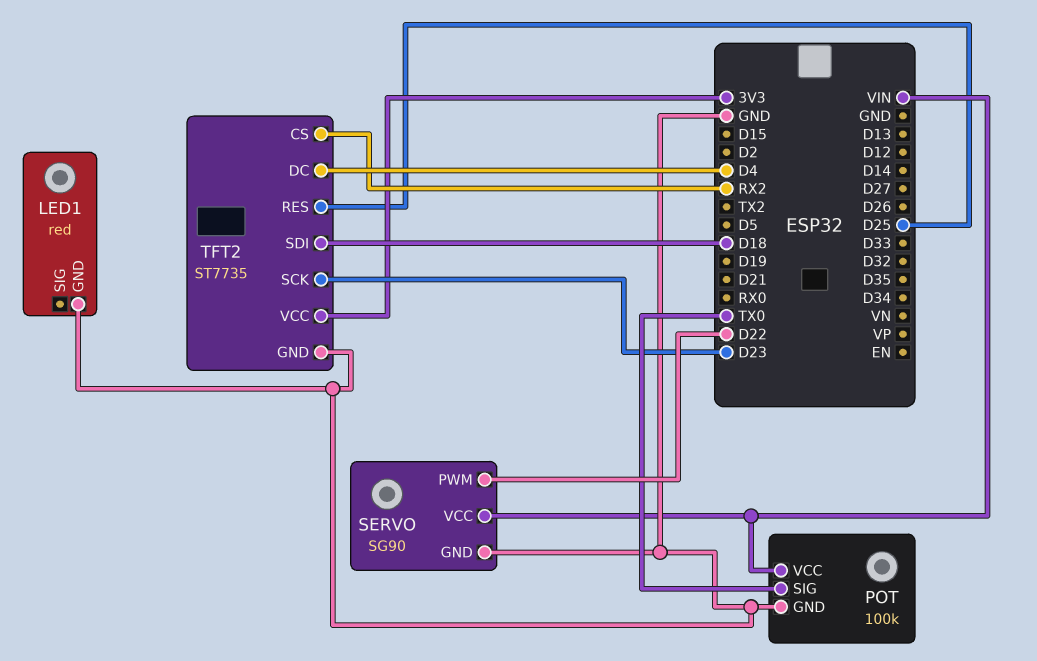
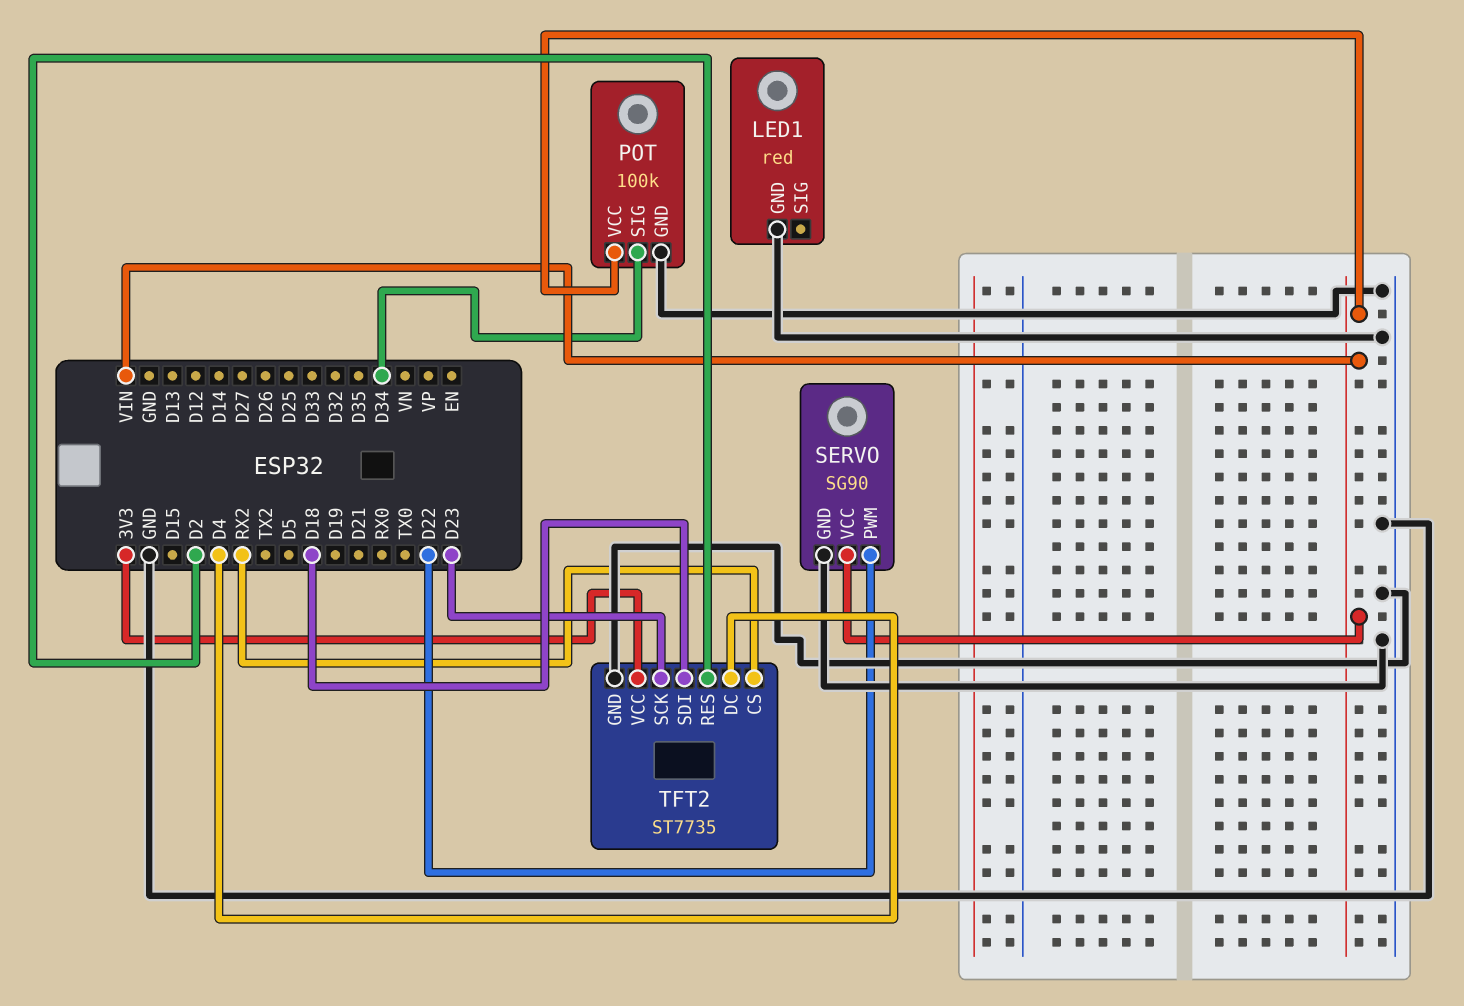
POT pin SIG: TX0 -> D34
TFT2 pin RES: D25 -> D2

